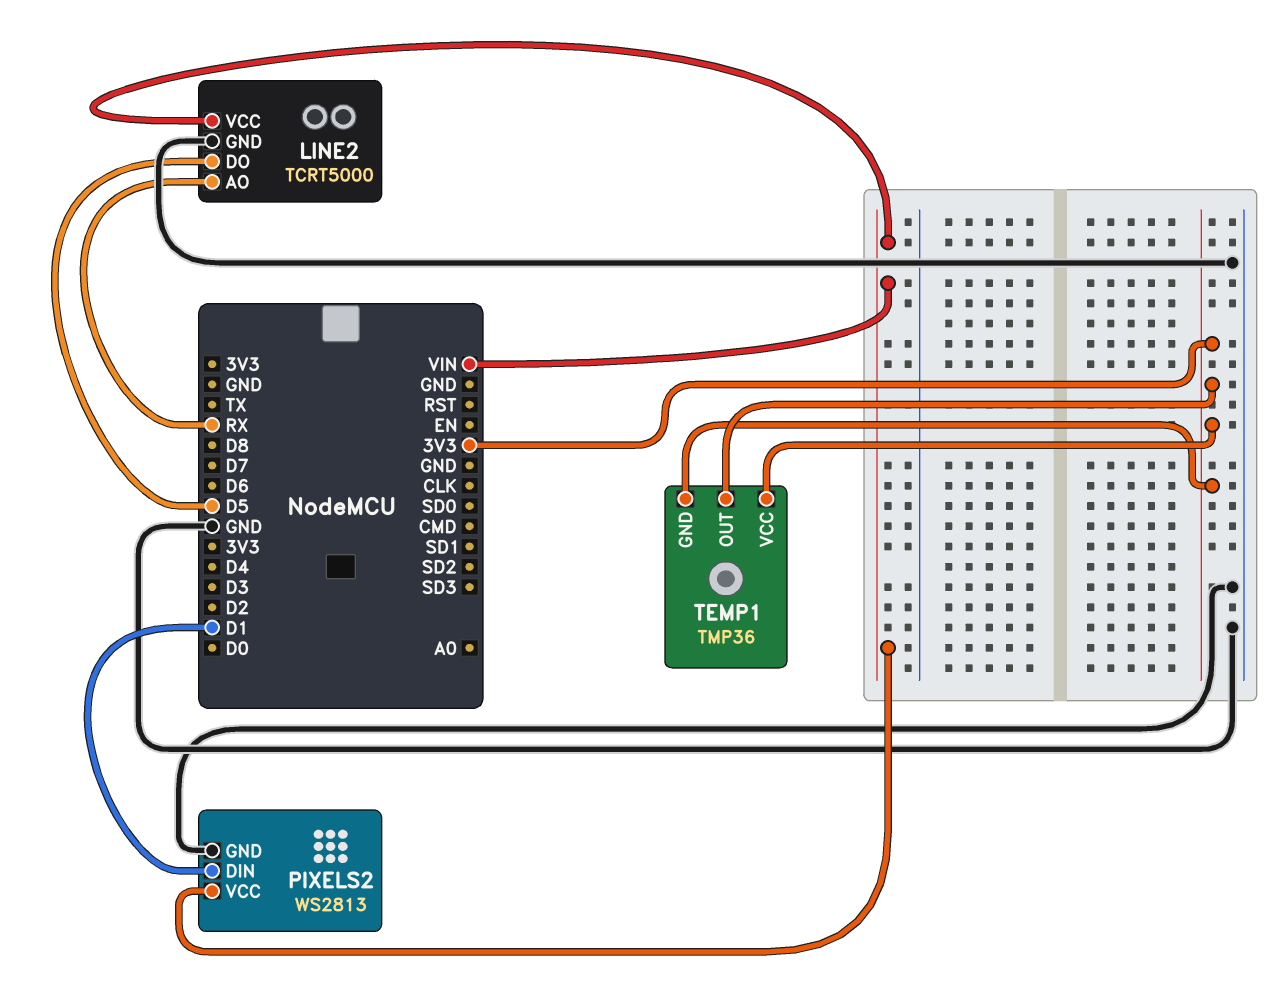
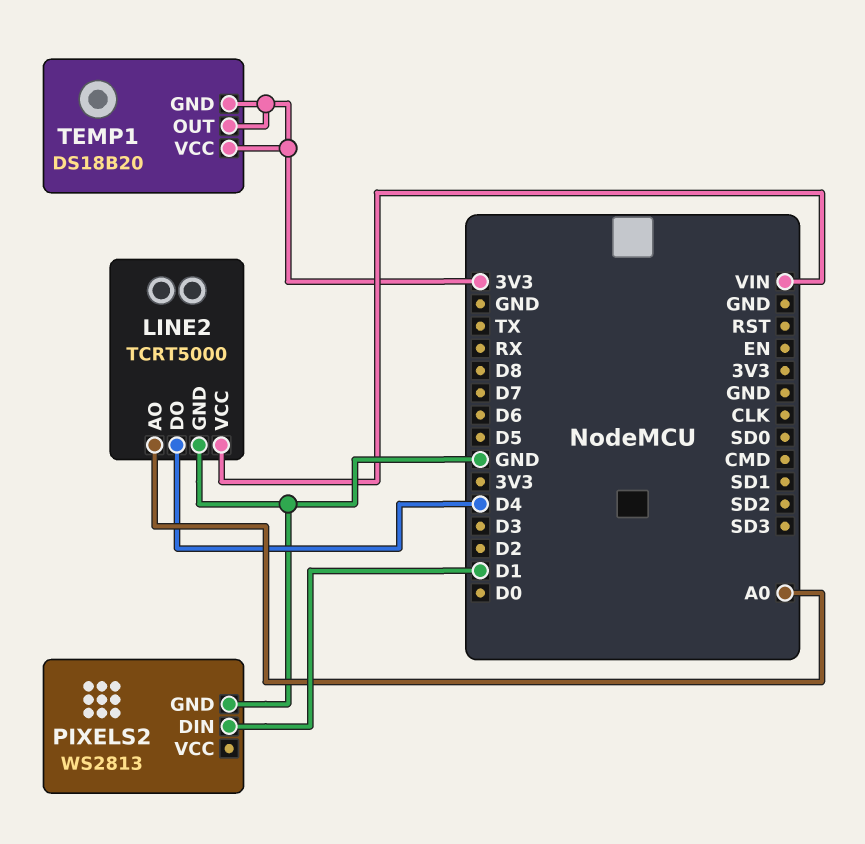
LINE2 pin AO: RX -> A0
LINE2 pin DO: D5 -> D4
PIXELS2 pin VCC: VIN -> none
TEMP1: TMP36 -> DS18B20

